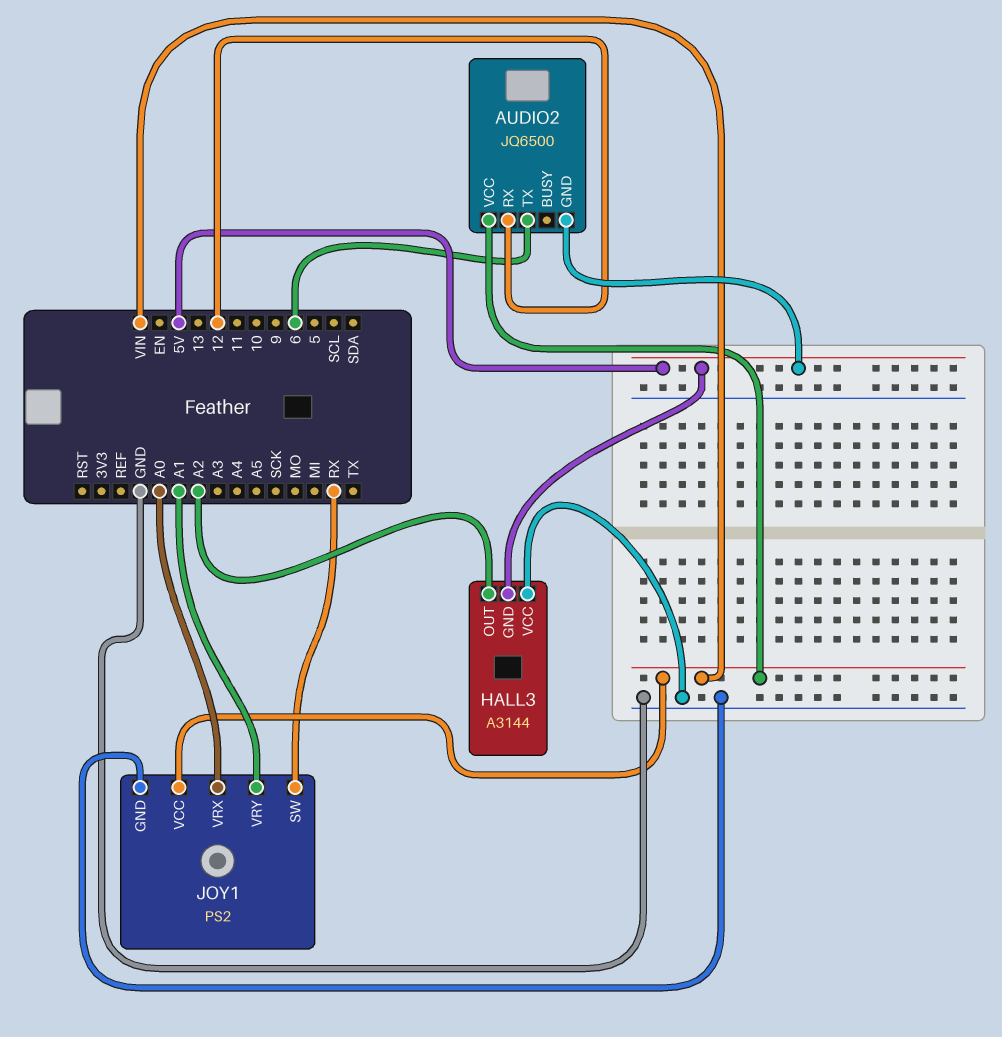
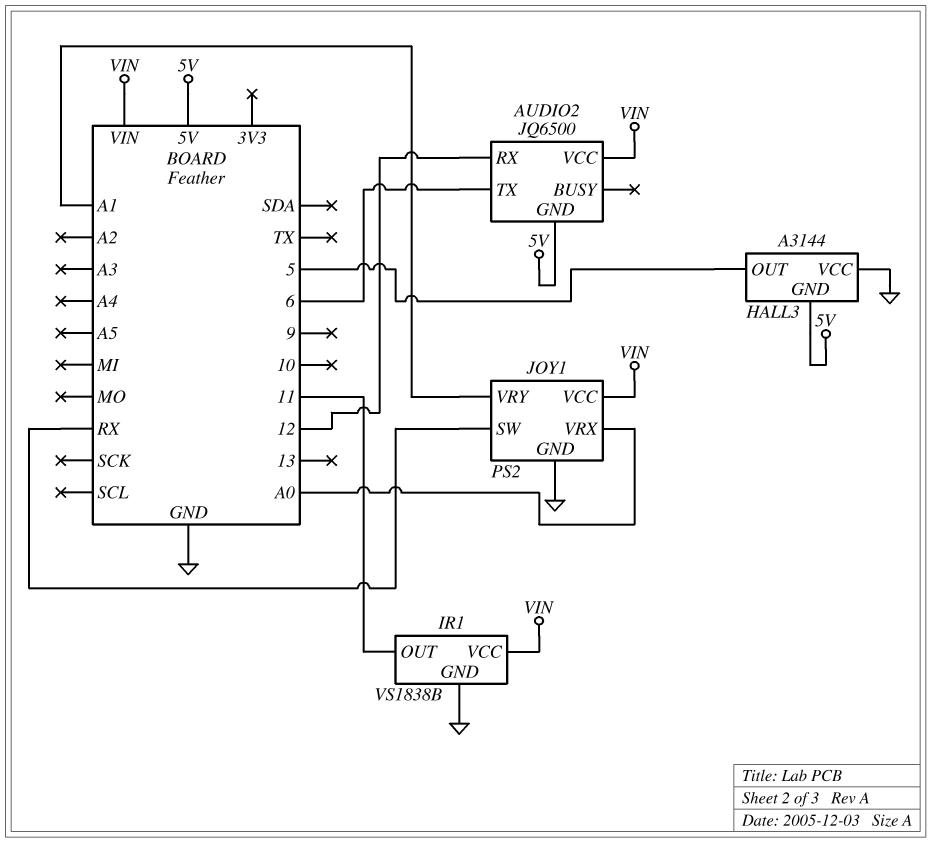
HALL3 pin OUT: A2 -> 5
IR1: none -> VS1838B
IR1 pin GND: none -> GND
IR1 pin OUT: none -> 11
IR1 pin VCC: none -> VIN

